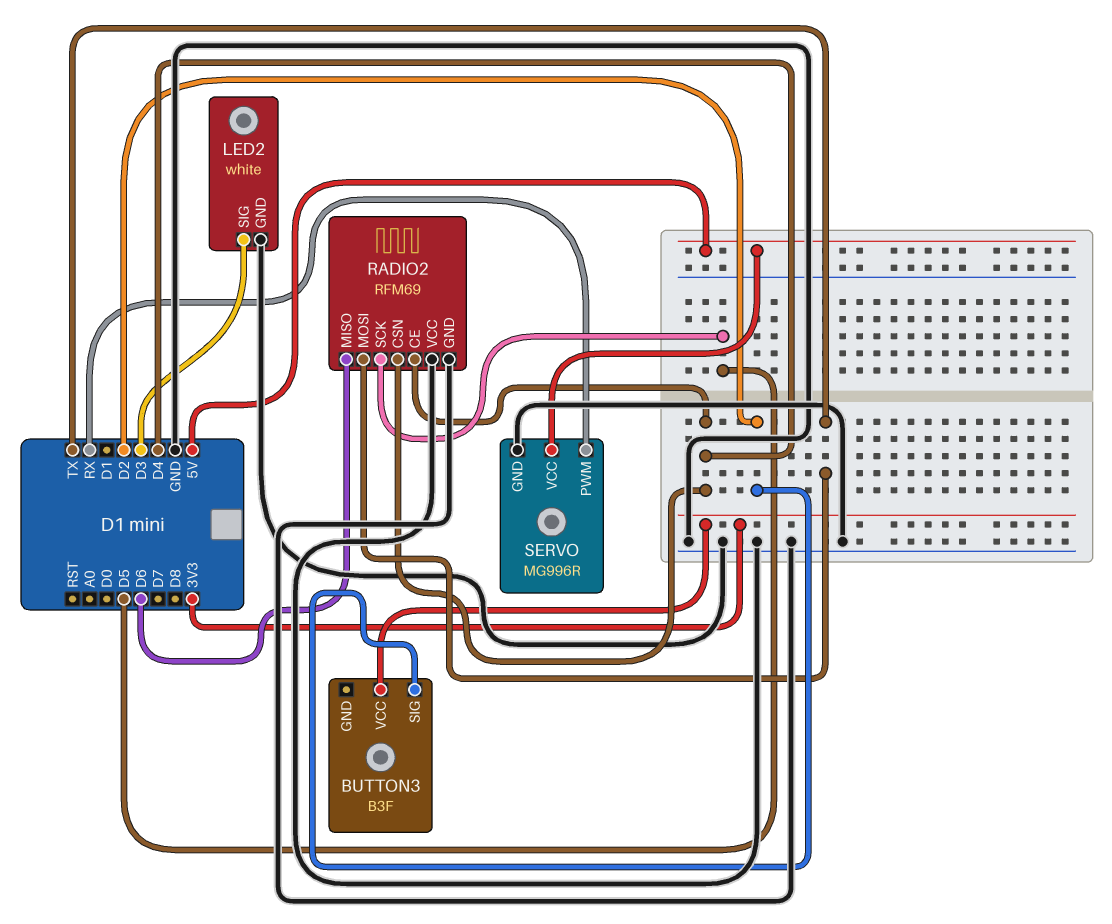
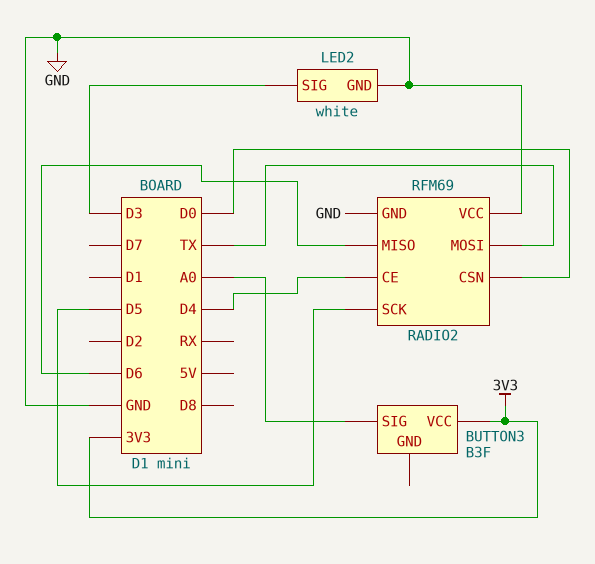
BUTTON3 pin SIG: D2 -> A0
RADIO2 pin CSN: D4 -> D0
SERVO: MG996R -> none
SERVO pin GND: GND -> none
SERVO pin PWM: RX -> none
SERVO pin VCC: 5V -> none

